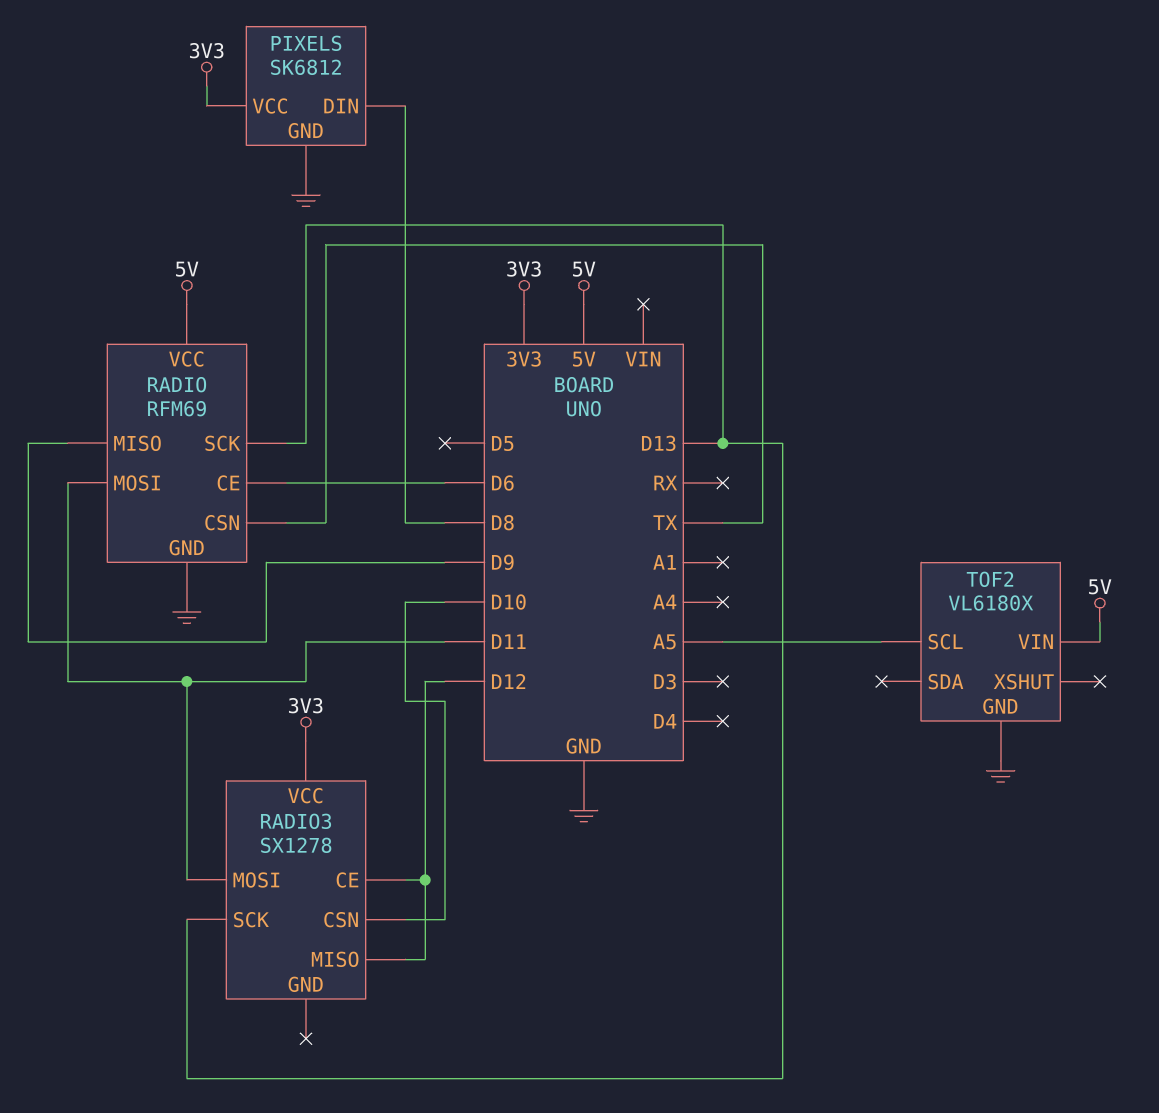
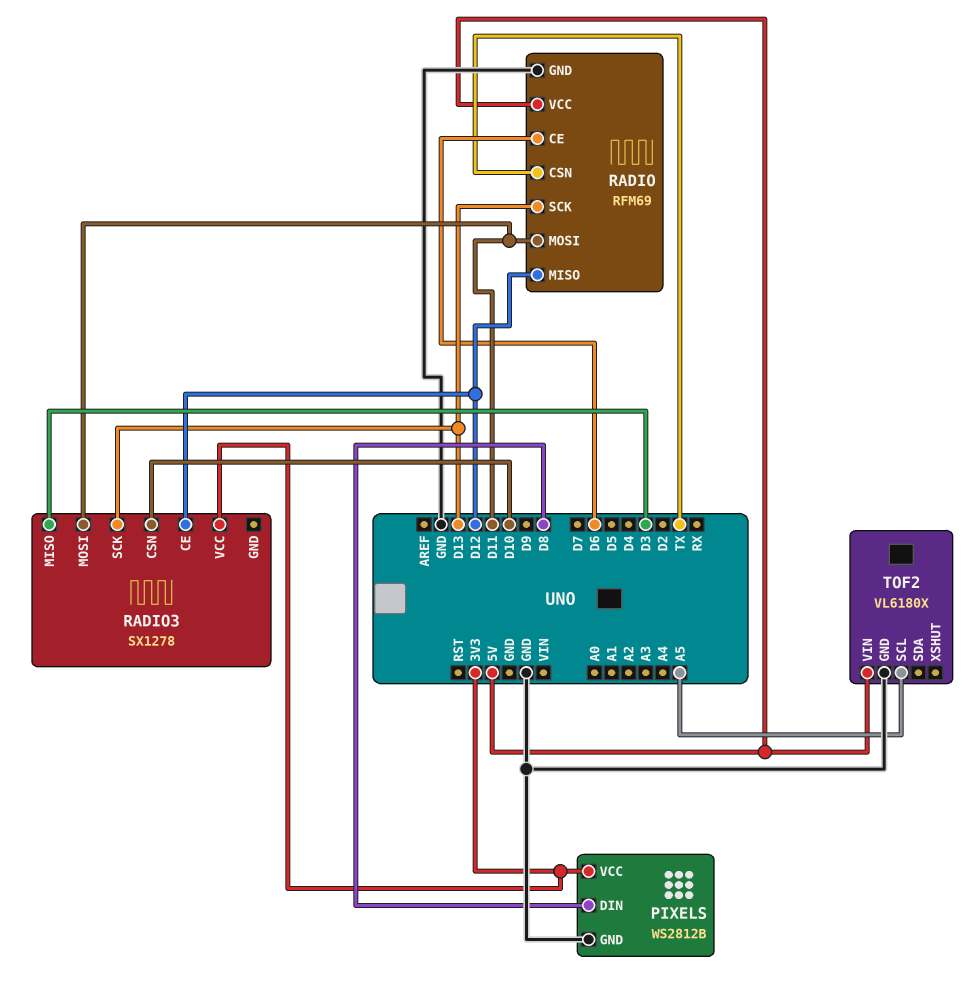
PIXELS: SK6812 -> WS2812B
RADIO pin MISO: D9 -> D12
RADIO3 pin MISO: D12 -> D3

